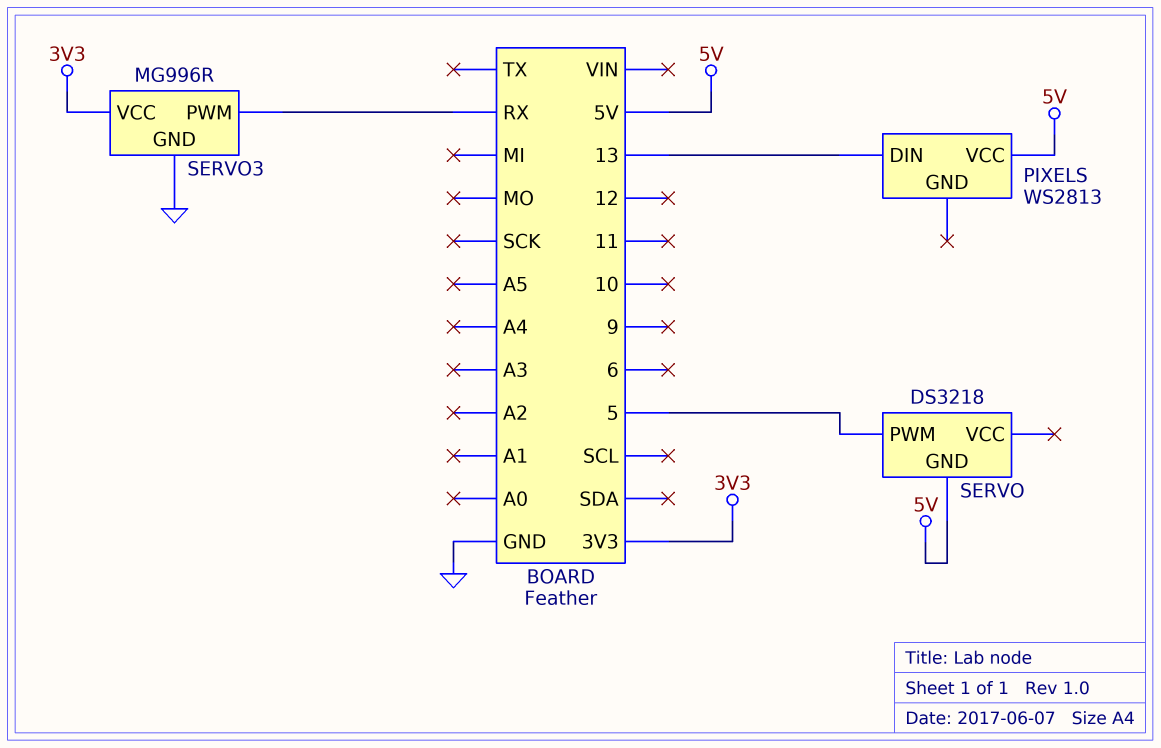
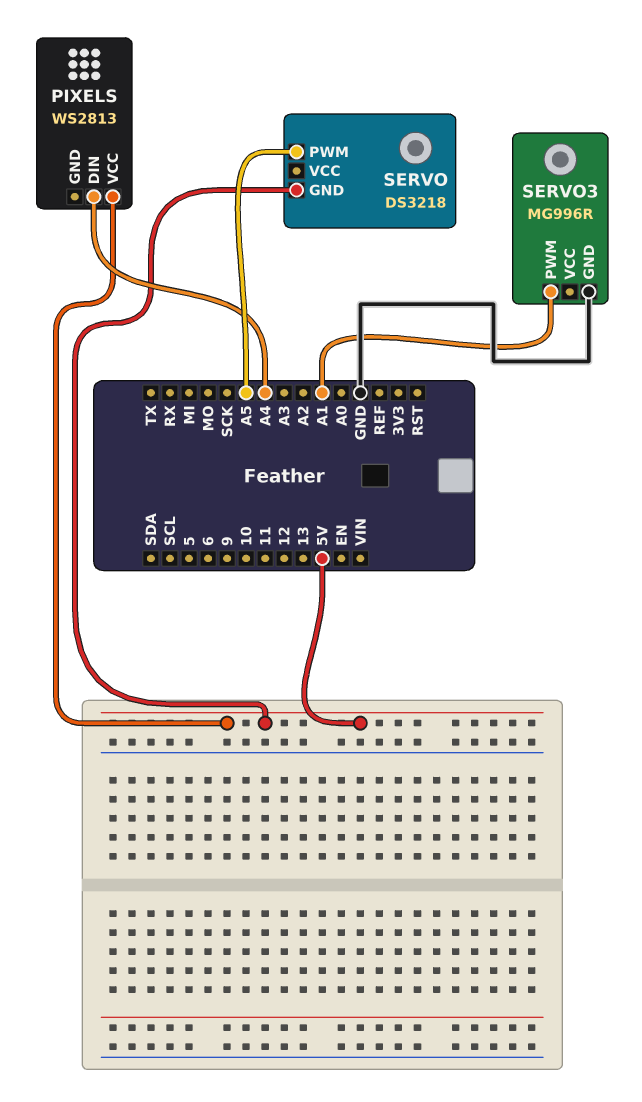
PIXELS pin DIN: 13 -> A4
SERVO pin PWM: 5 -> A5
SERVO3 pin PWM: RX -> A1
SERVO3 pin VCC: 3V3 -> none

